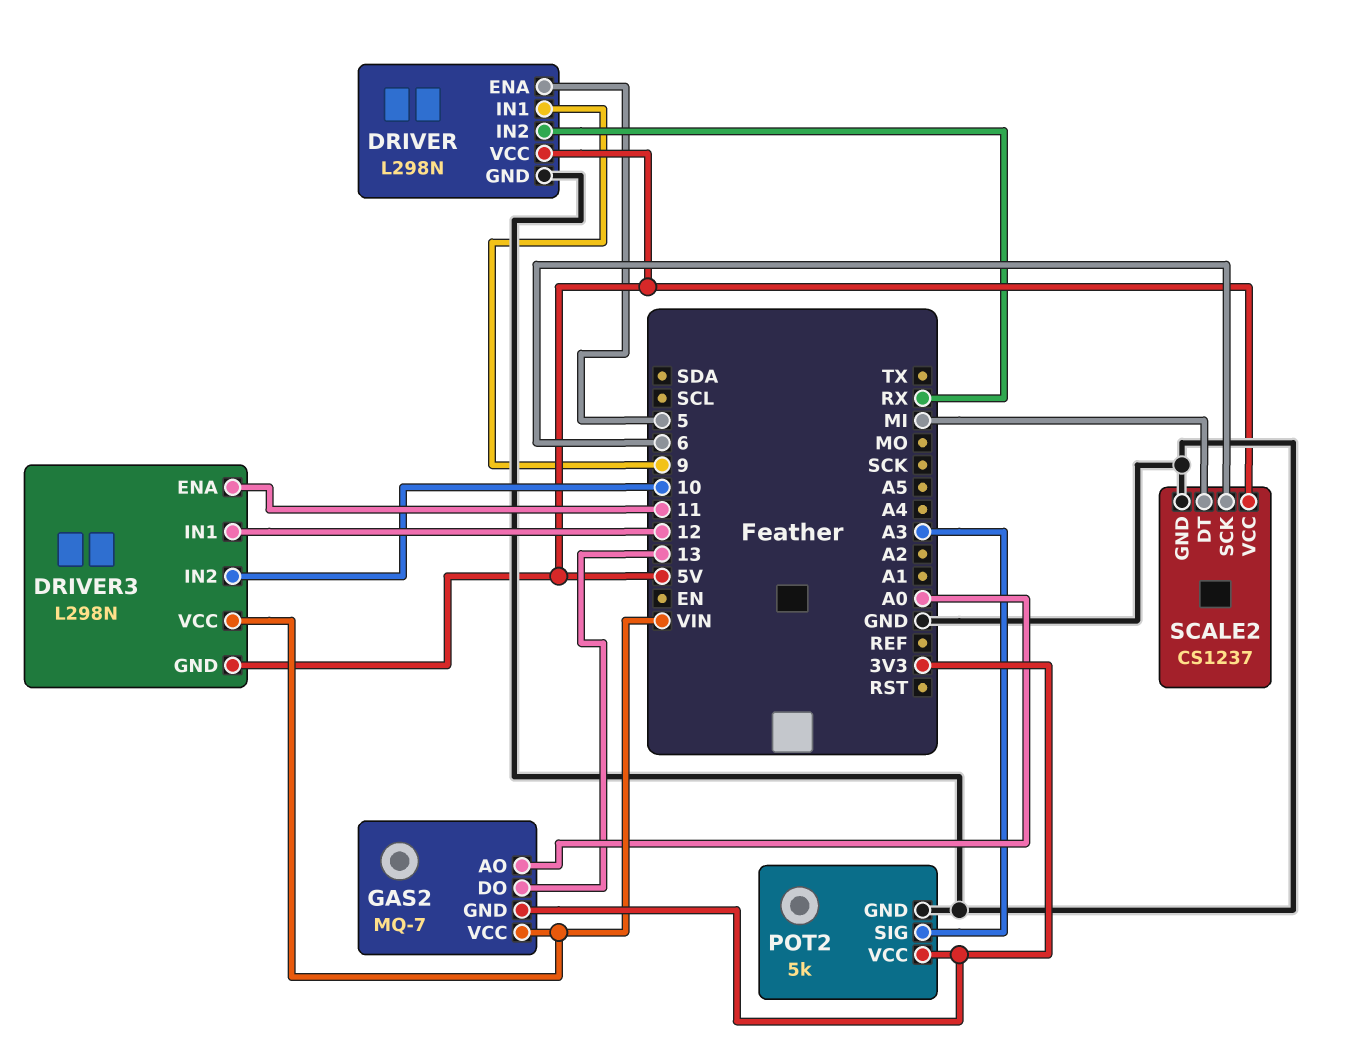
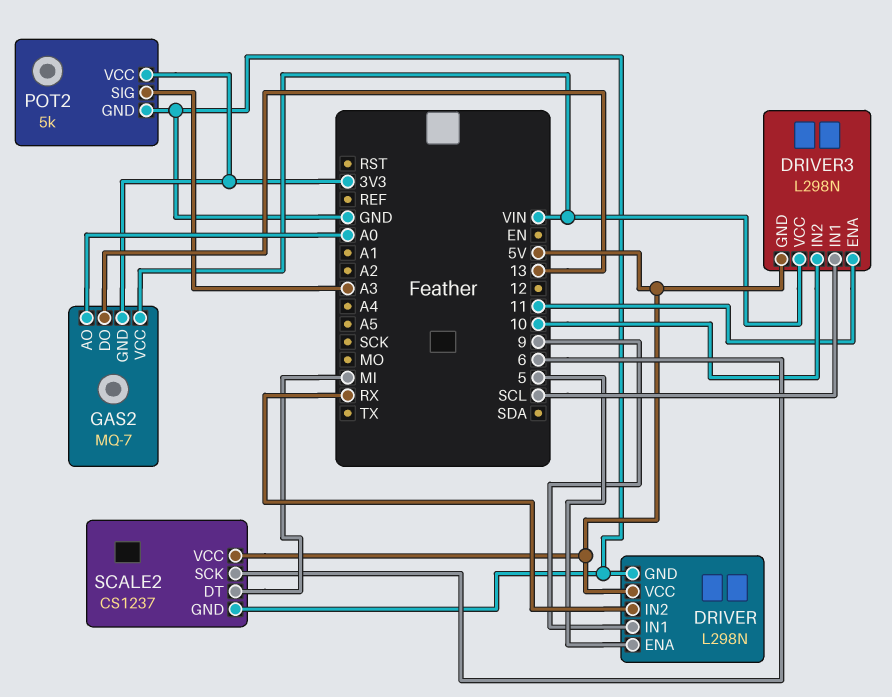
DRIVER3 pin IN1: 12 -> SCL

